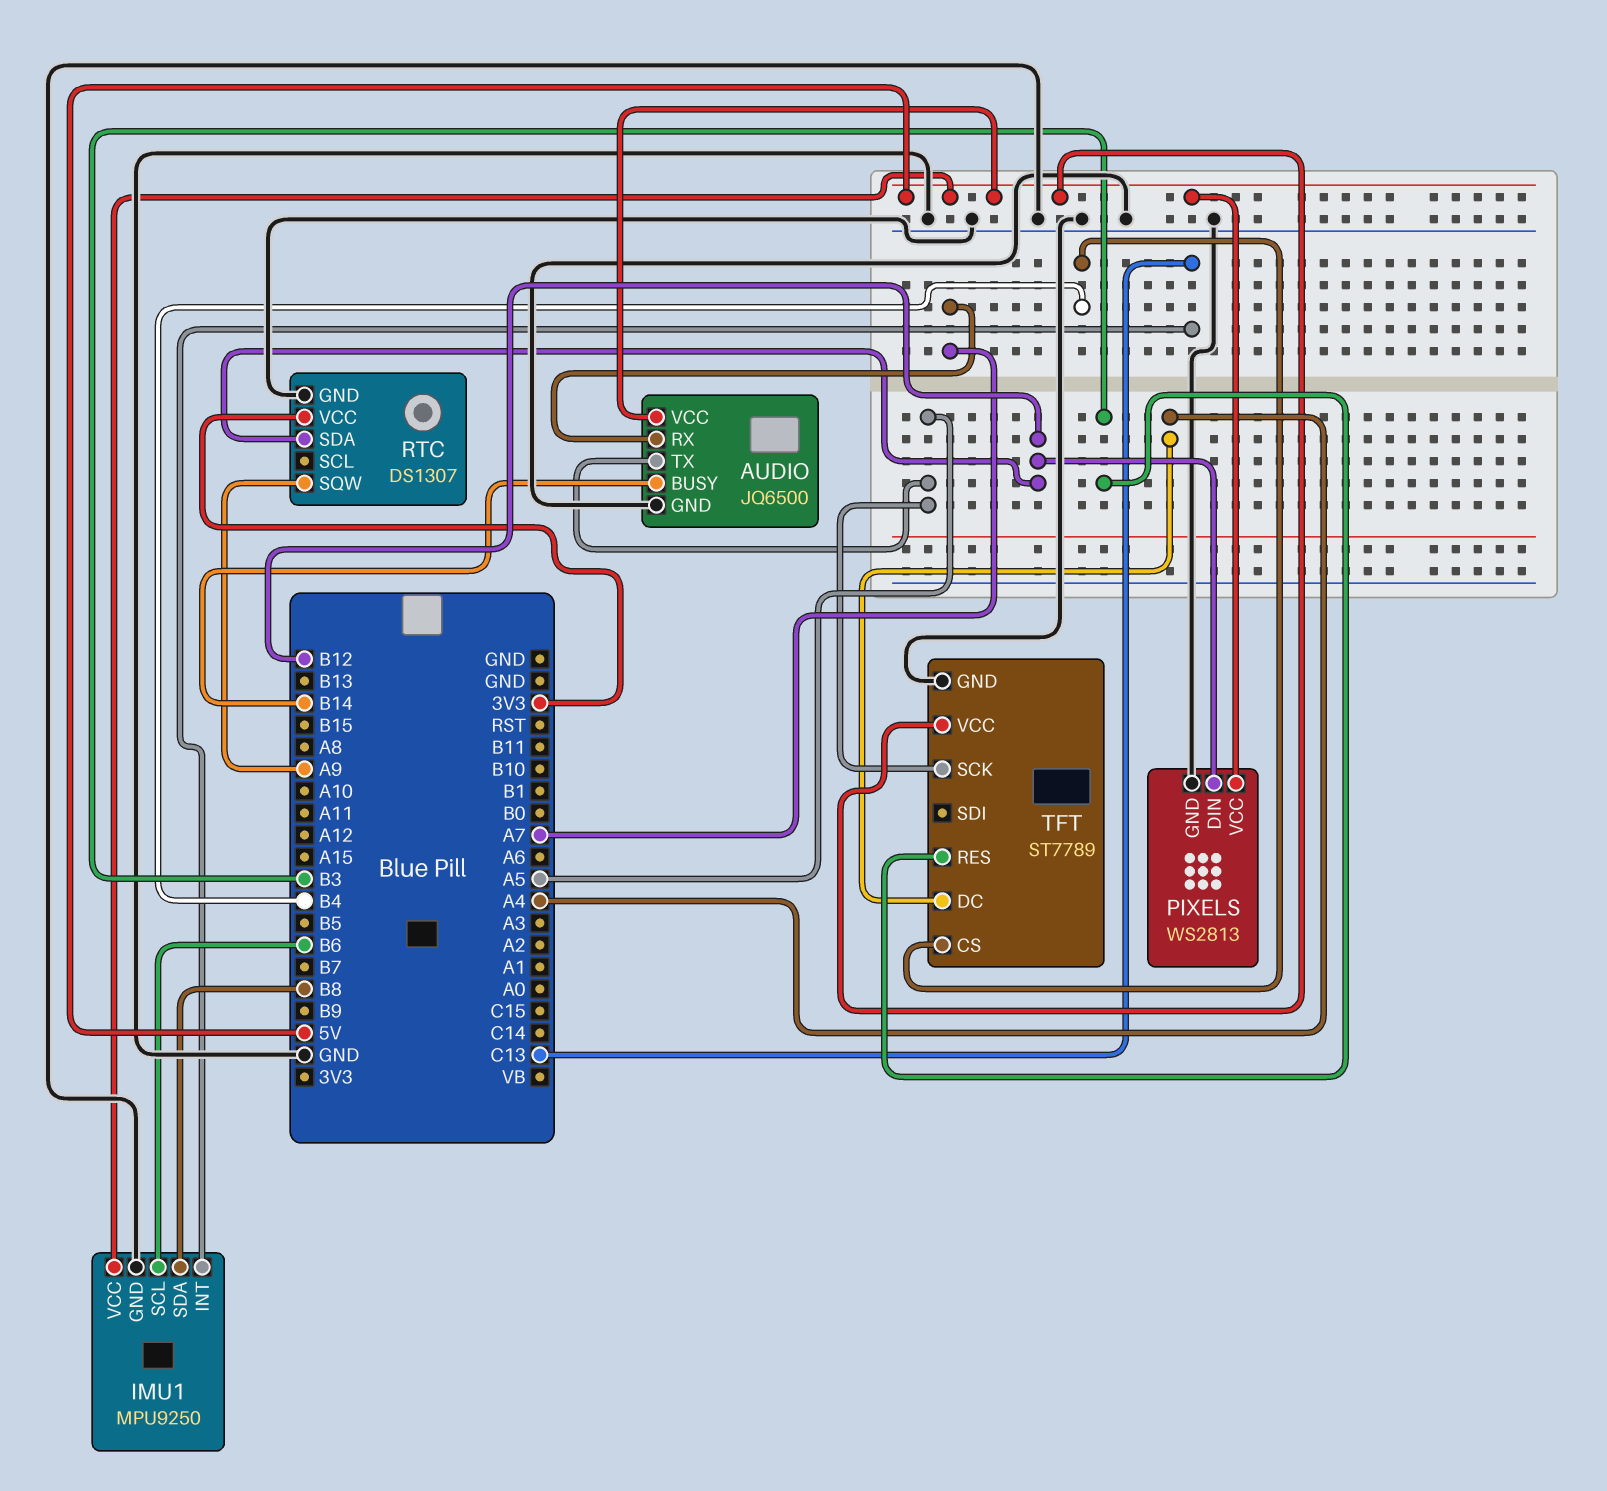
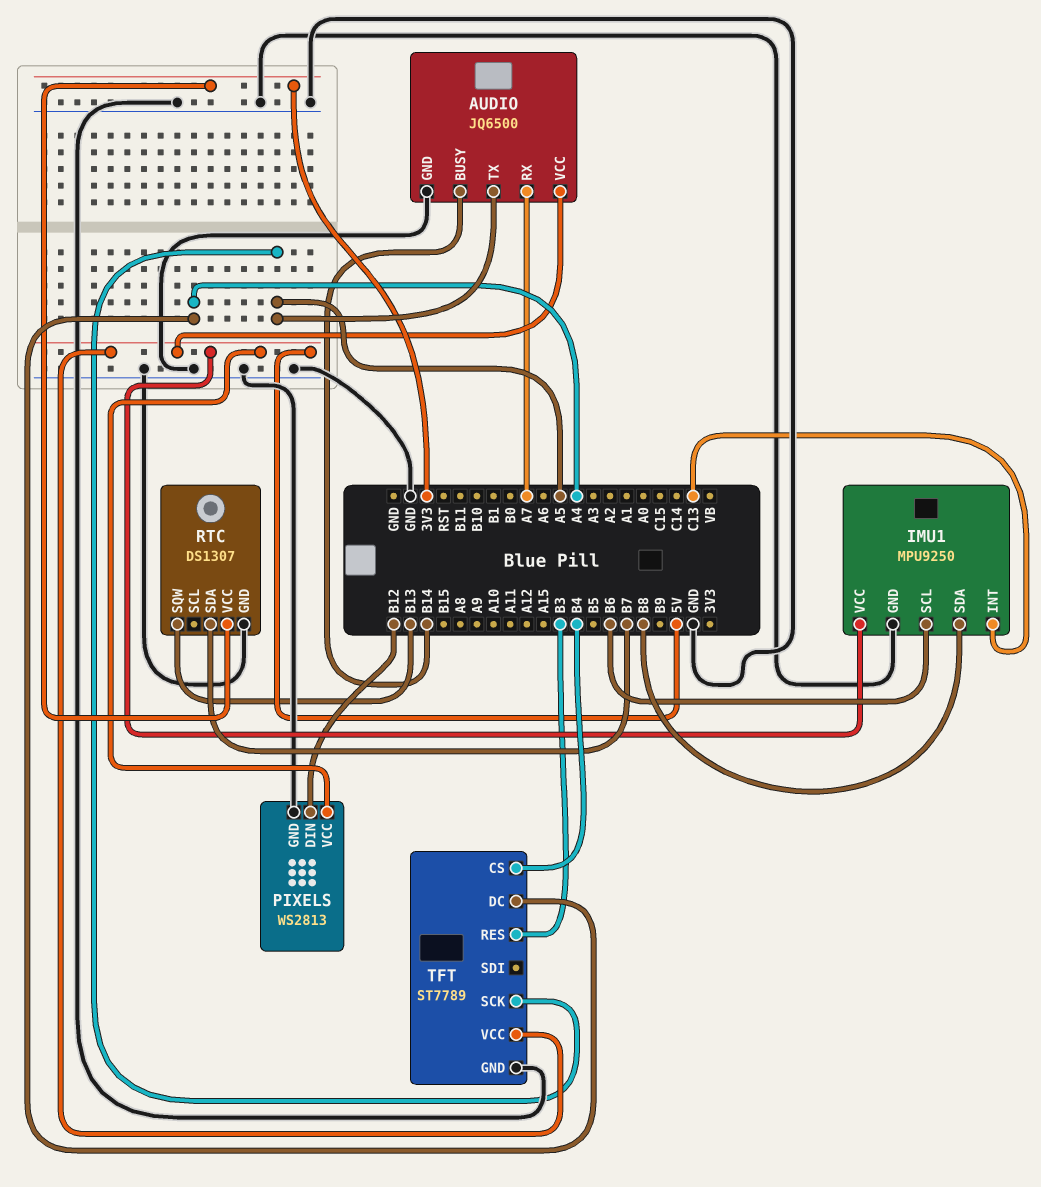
RTC pin SDA: B12 -> B7
RTC pin SQW: A9 -> B13

